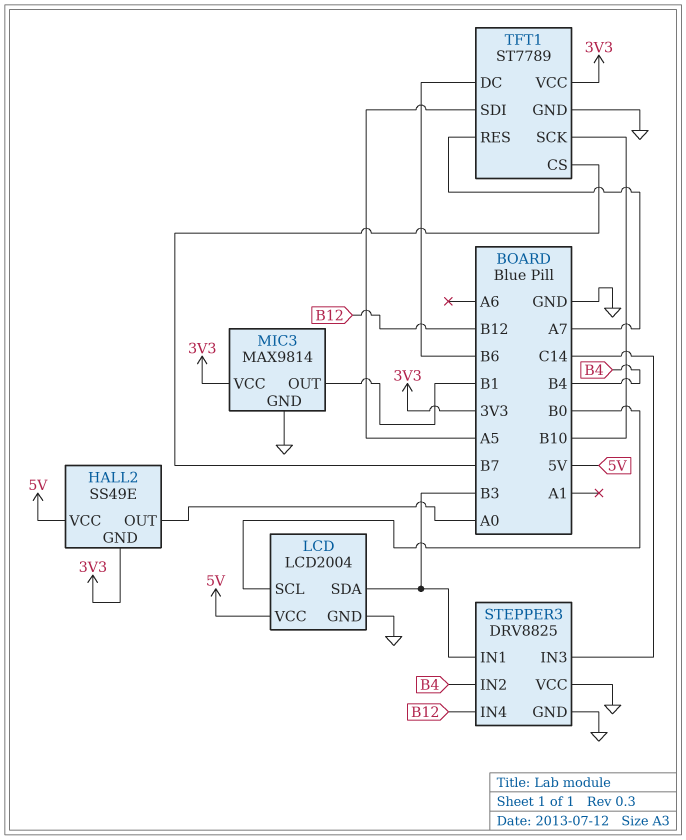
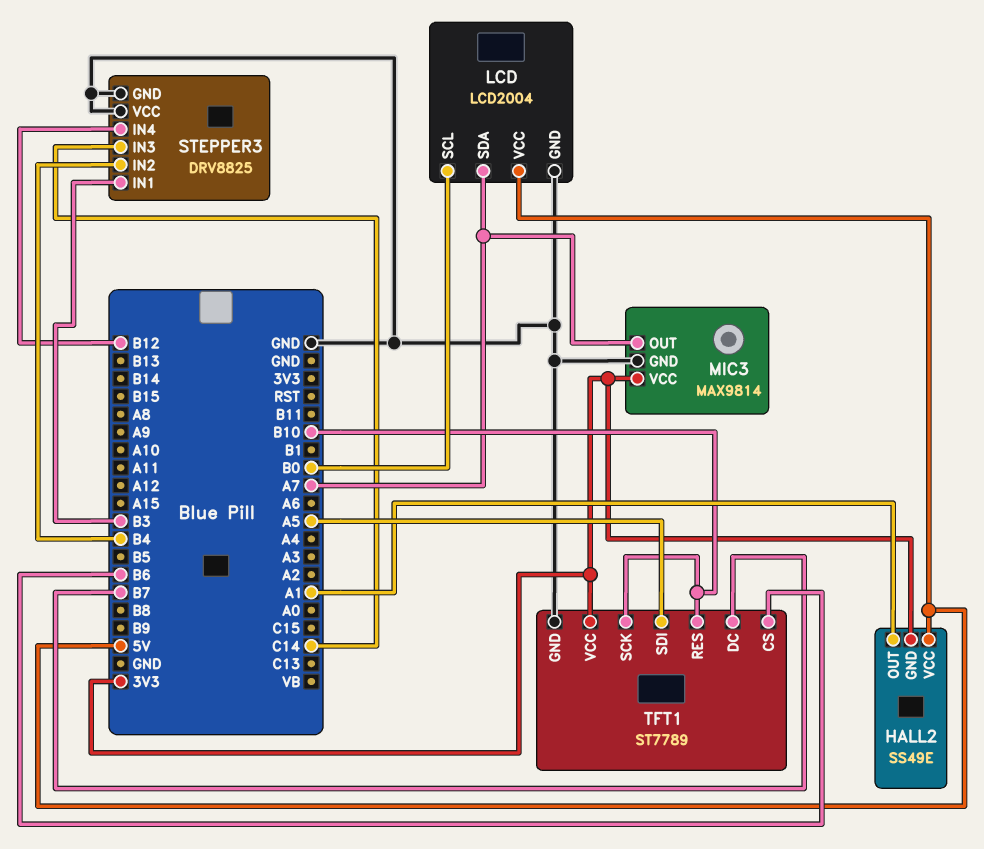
HALL2 pin OUT: A0 -> A1
LCD pin SDA: B3 -> A7
MIC3 pin OUT: B1 -> A7
TFT1 pin CS: B7 -> B6
TFT1 pin DC: B6 -> B7
TFT1 pin RES: A7 -> B10

